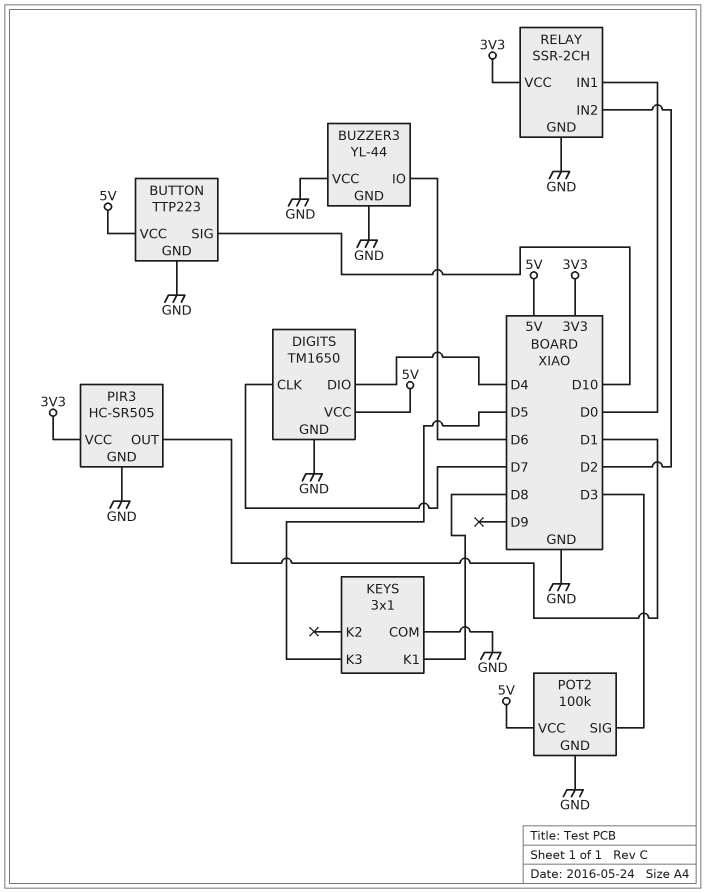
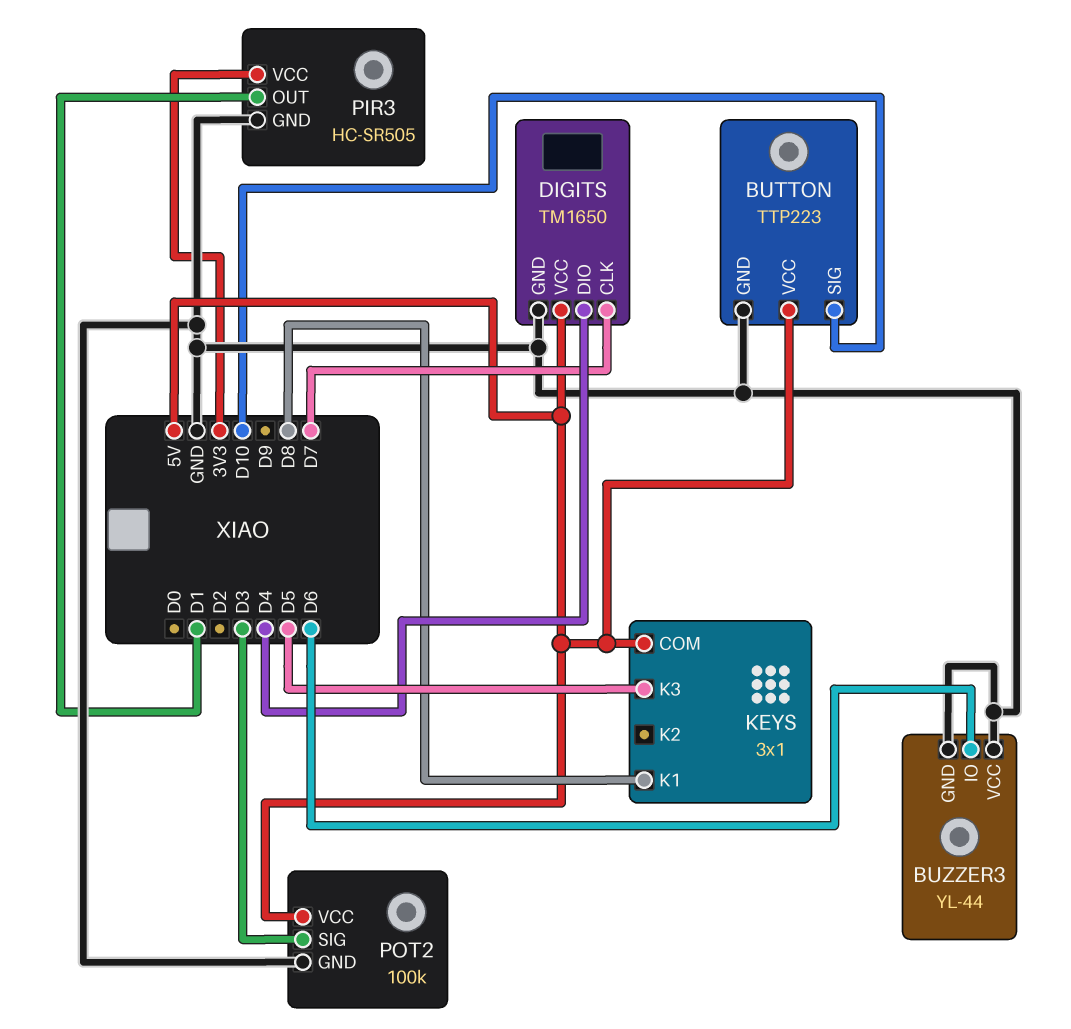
KEYS pin COM: GND -> 5V
RELAY: SSR-2CH -> none
RELAY pin GND: GND -> none
RELAY pin IN1: D0 -> none
RELAY pin IN2: D2 -> none
RELAY pin VCC: 3V3 -> none

